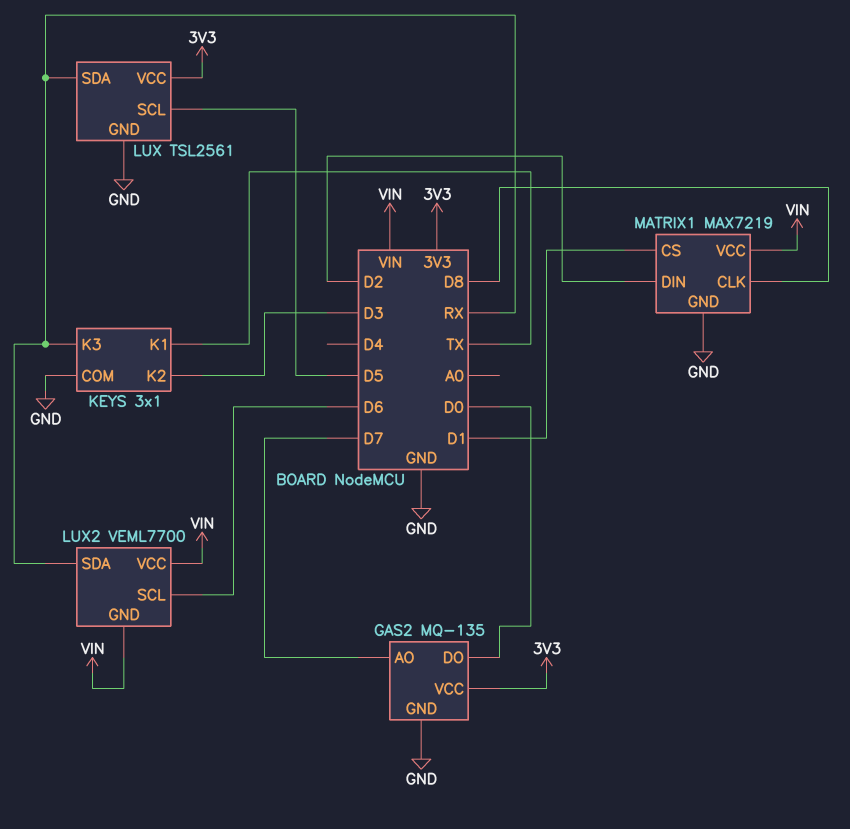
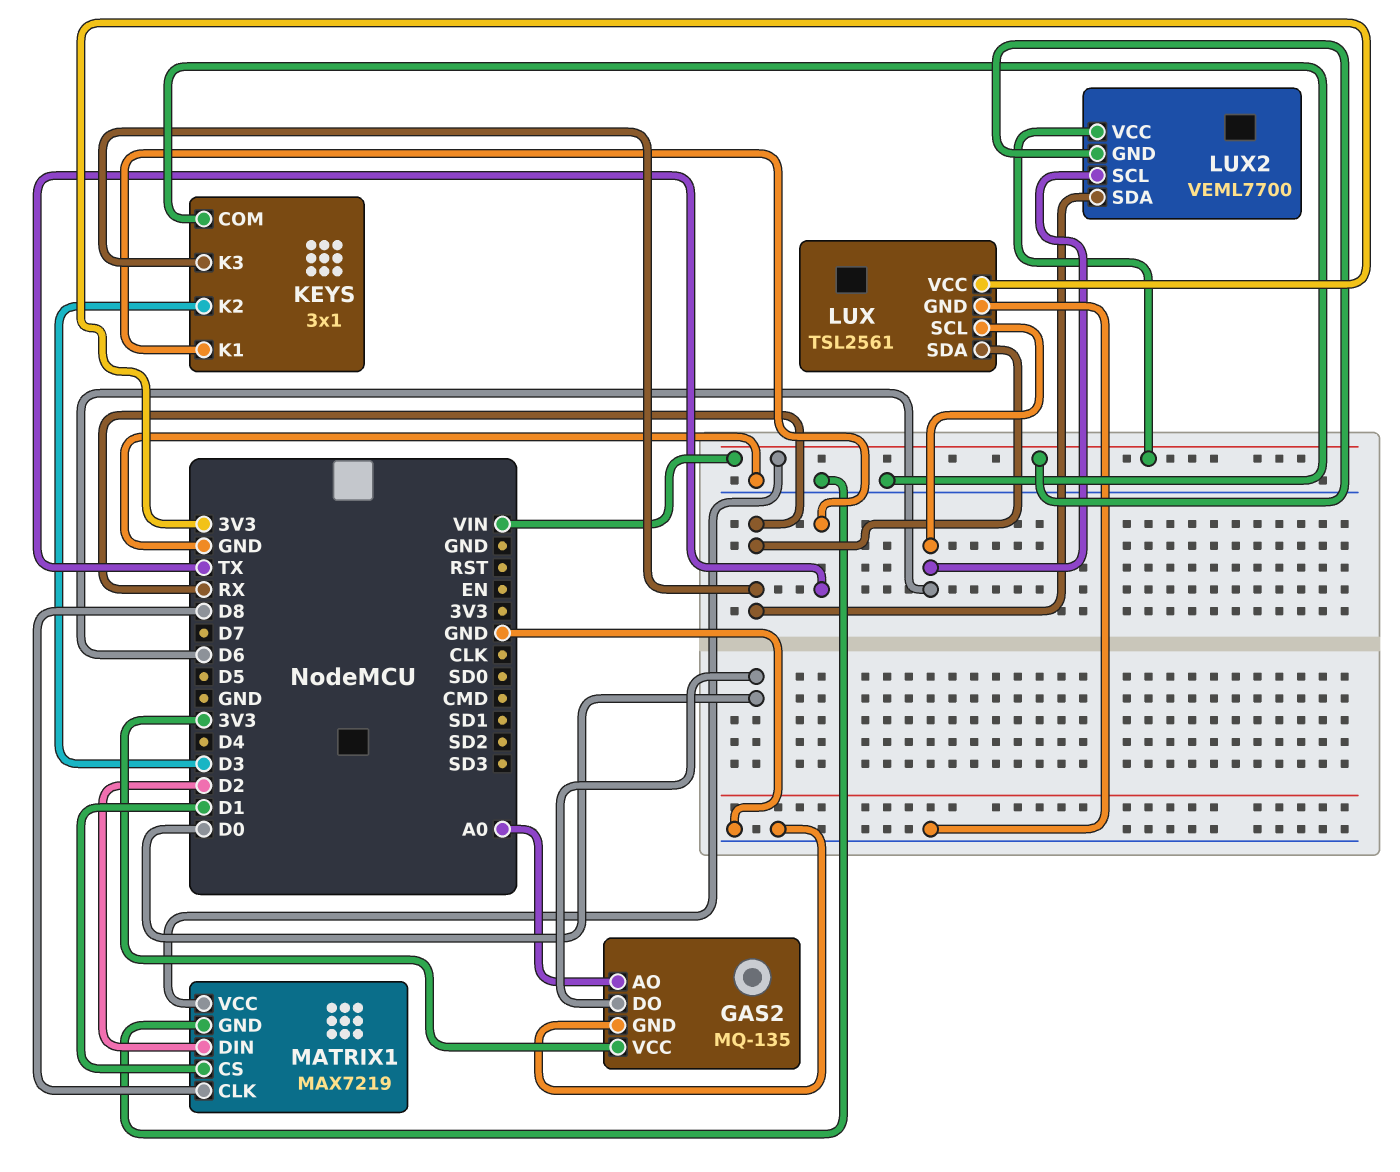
GAS2 pin AO: D7 -> A0
LUX pin SCL: D5 -> D6

